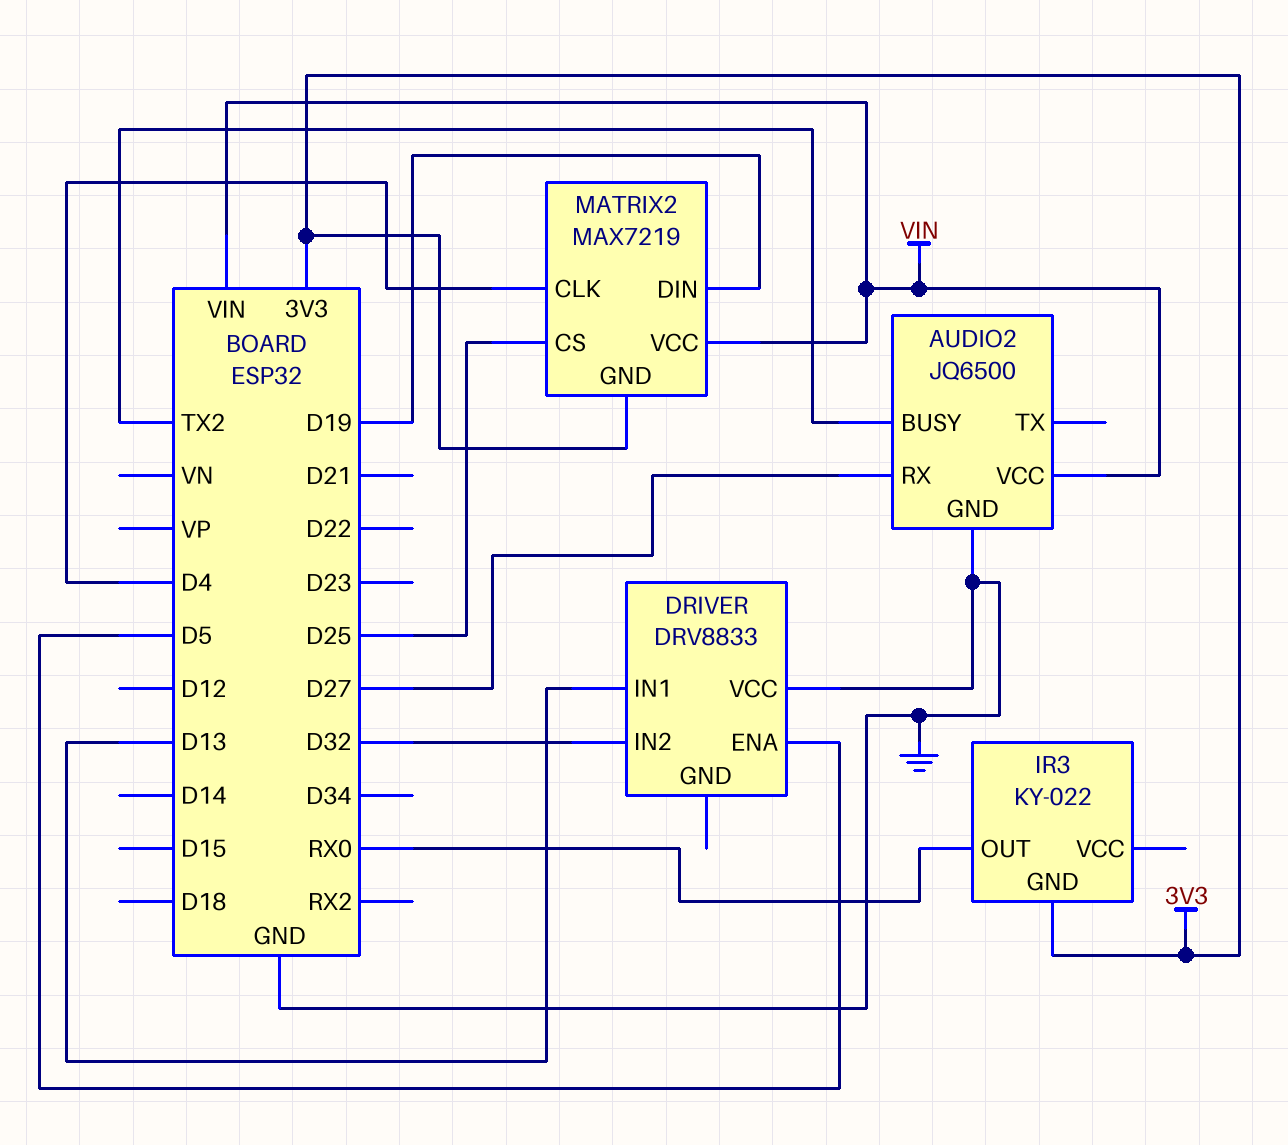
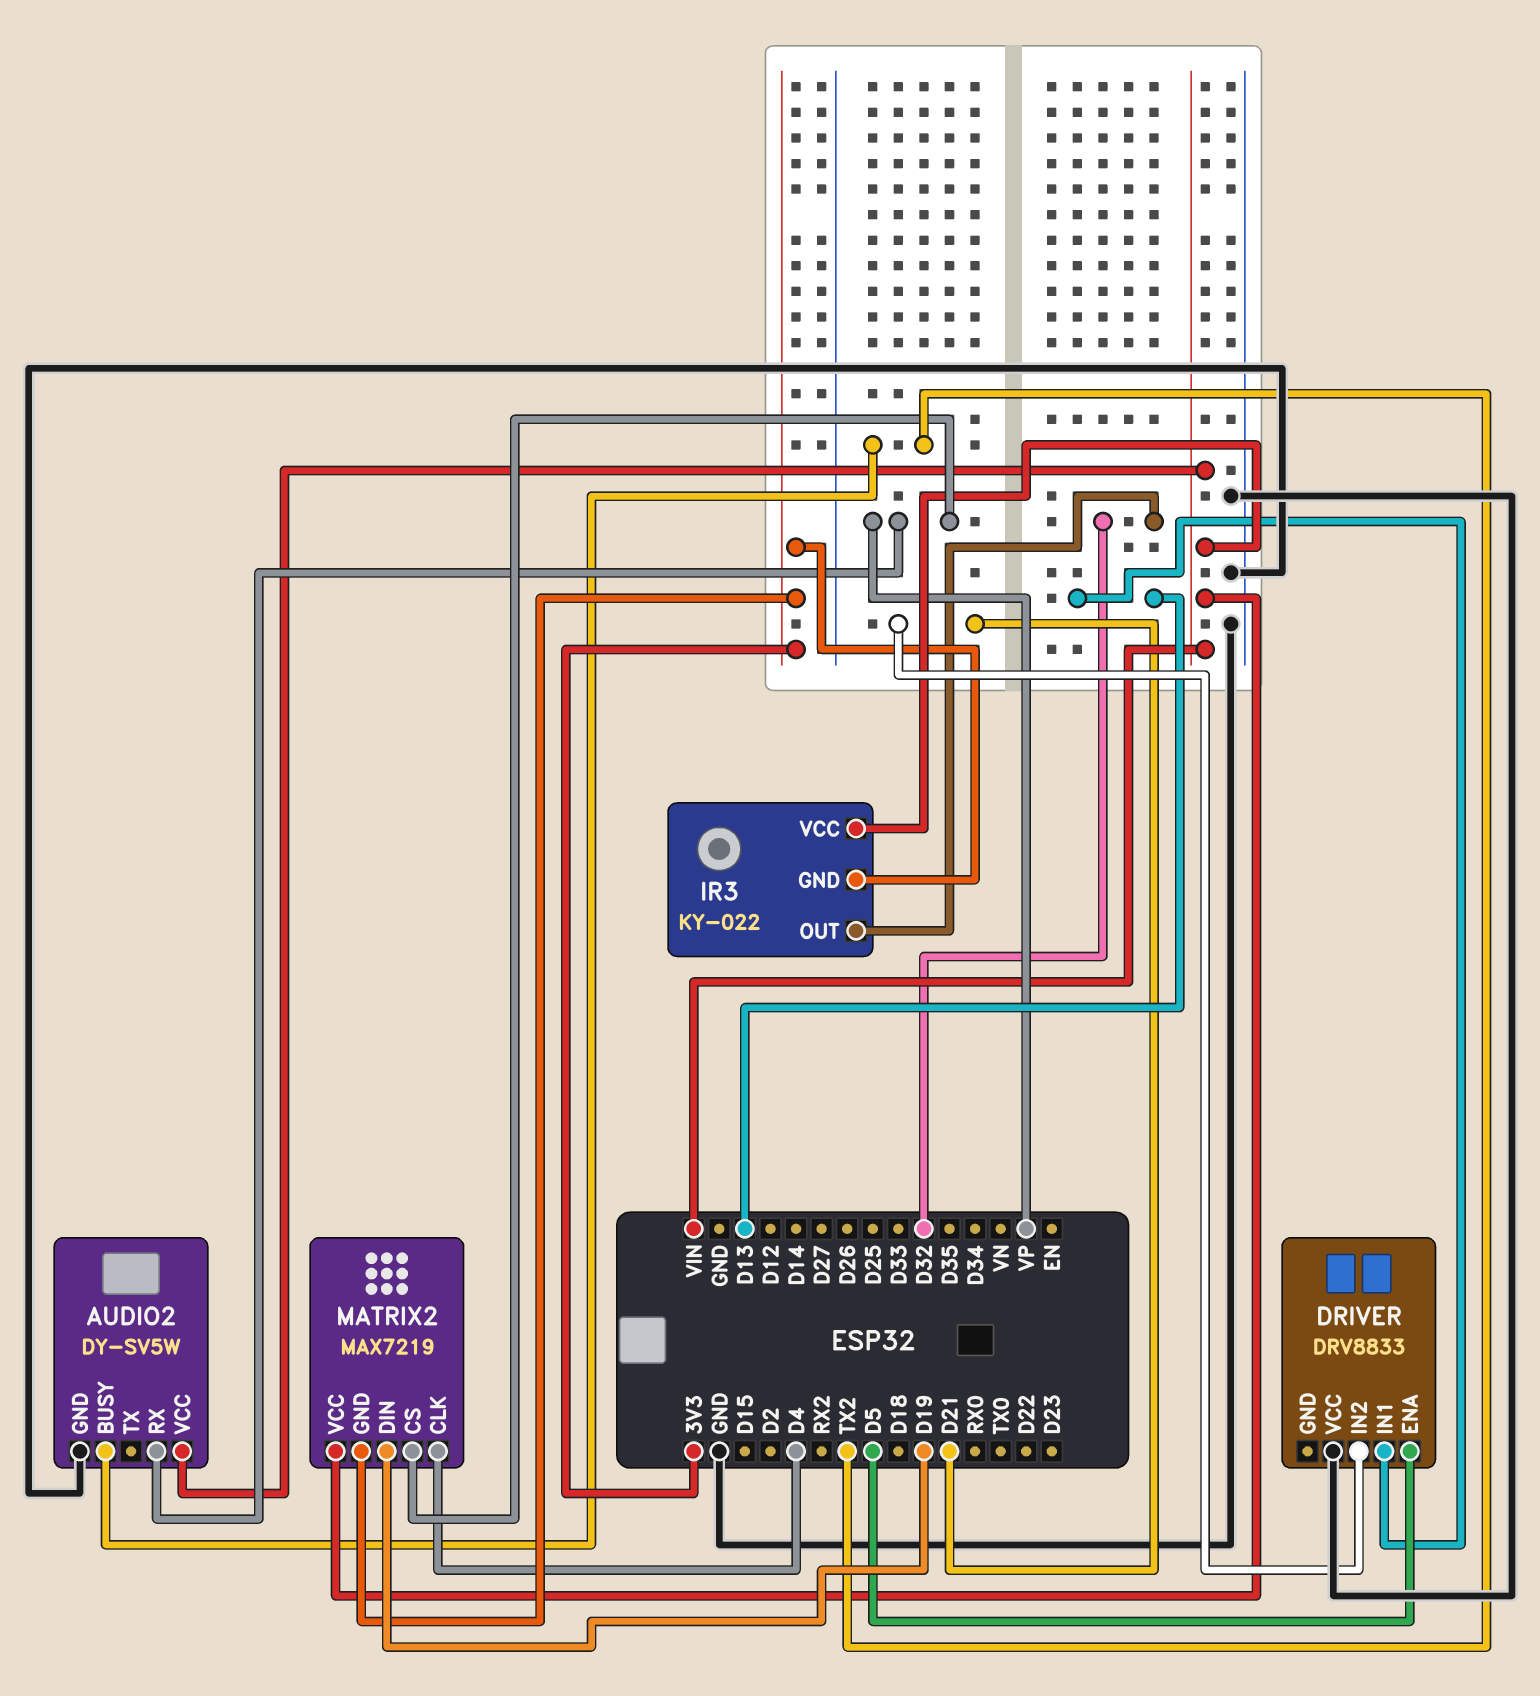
AUDIO2: JQ6500 -> DY-SV5W
AUDIO2 pin RX: D27 -> VP
DRIVER pin IN2: D32 -> D21
IR3 pin OUT: RX0 -> D32
IR3 pin VCC: none -> VIN
MATRIX2 pin CS: D25 -> VP

